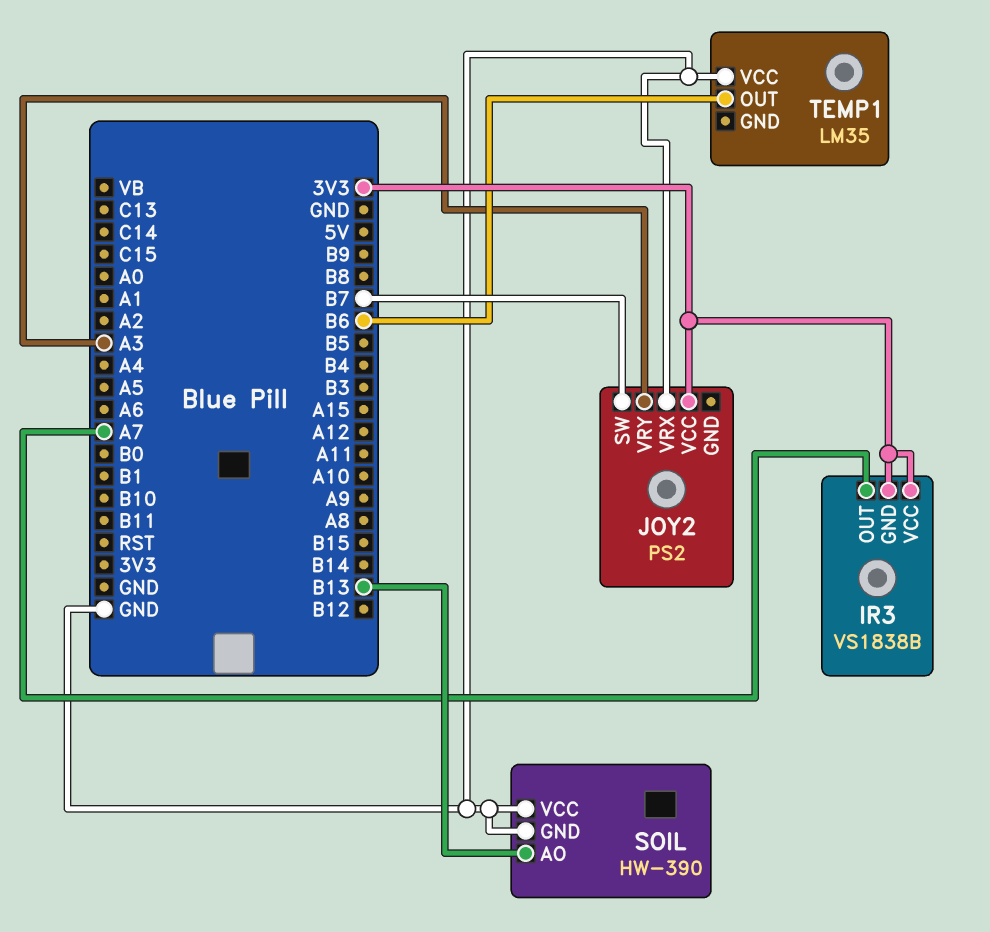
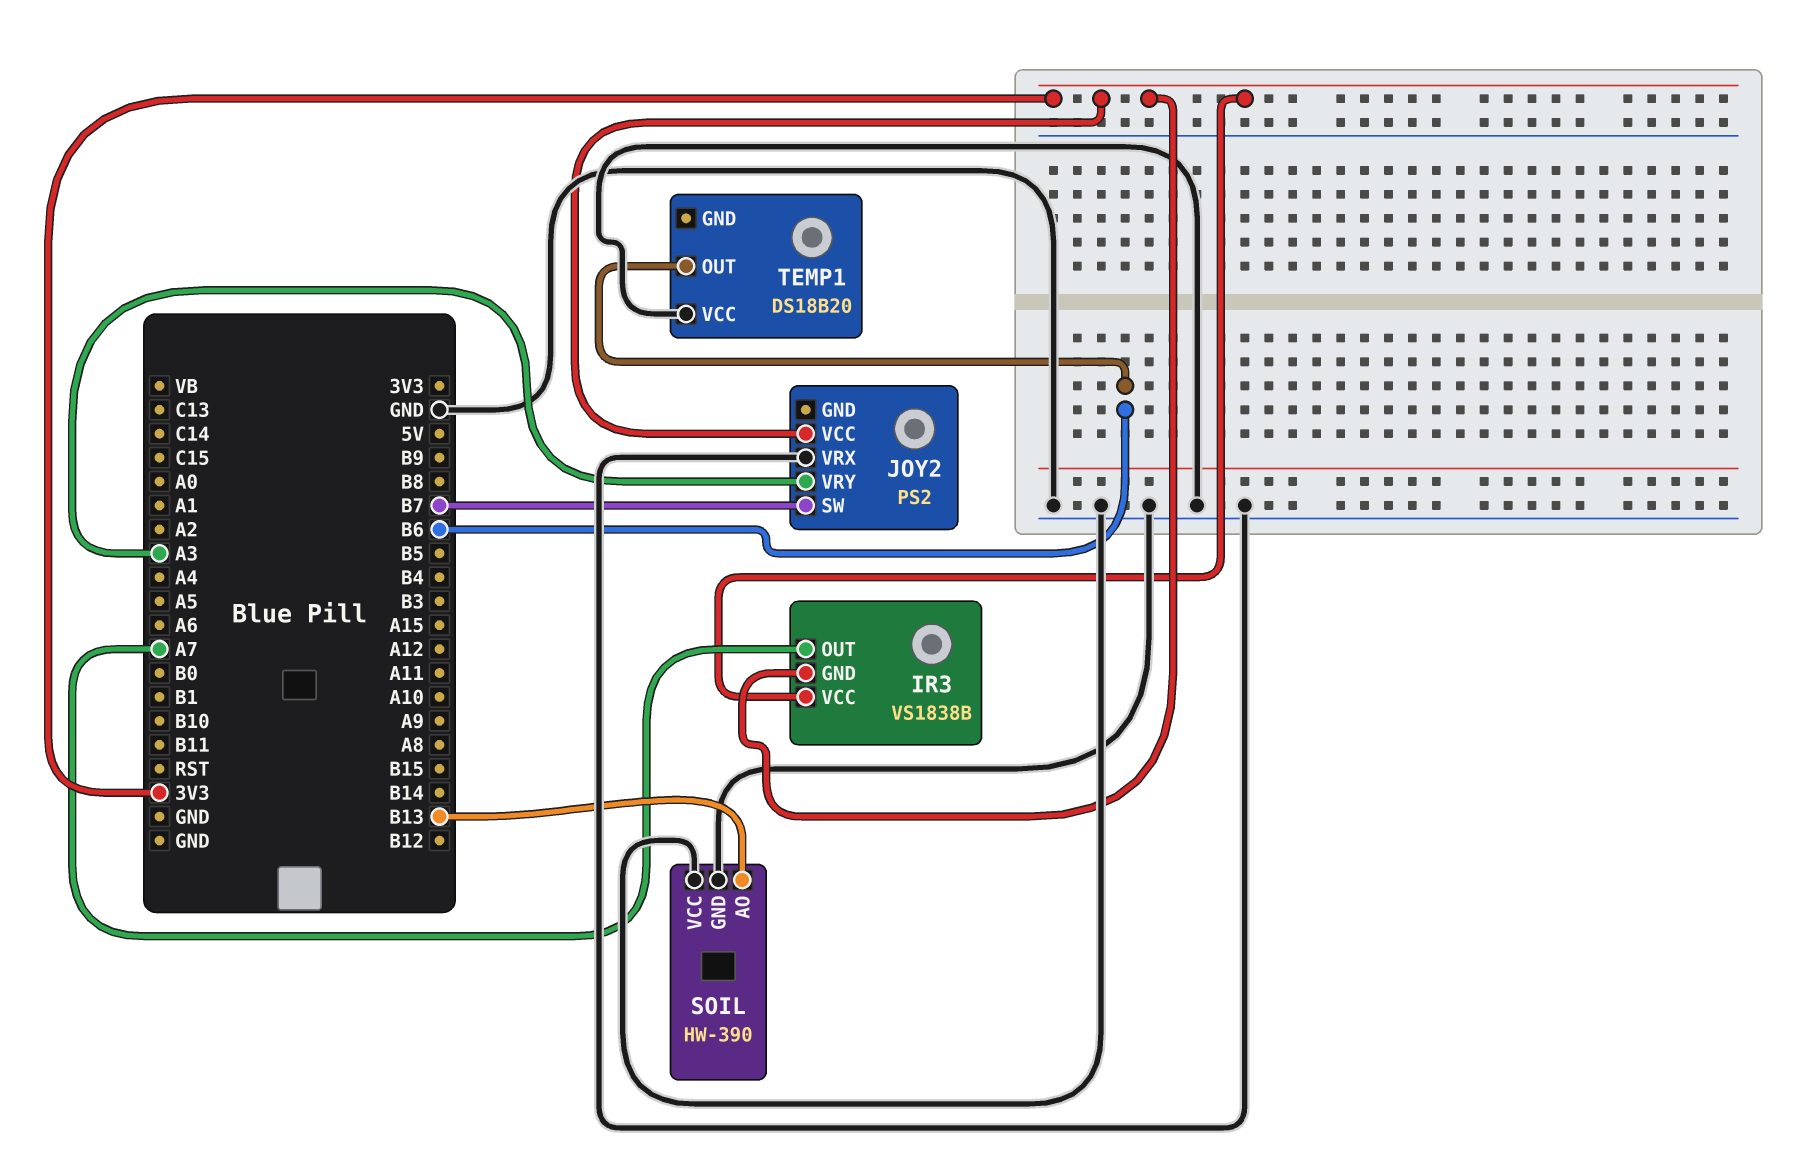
TEMP1: LM35 -> DS18B20

